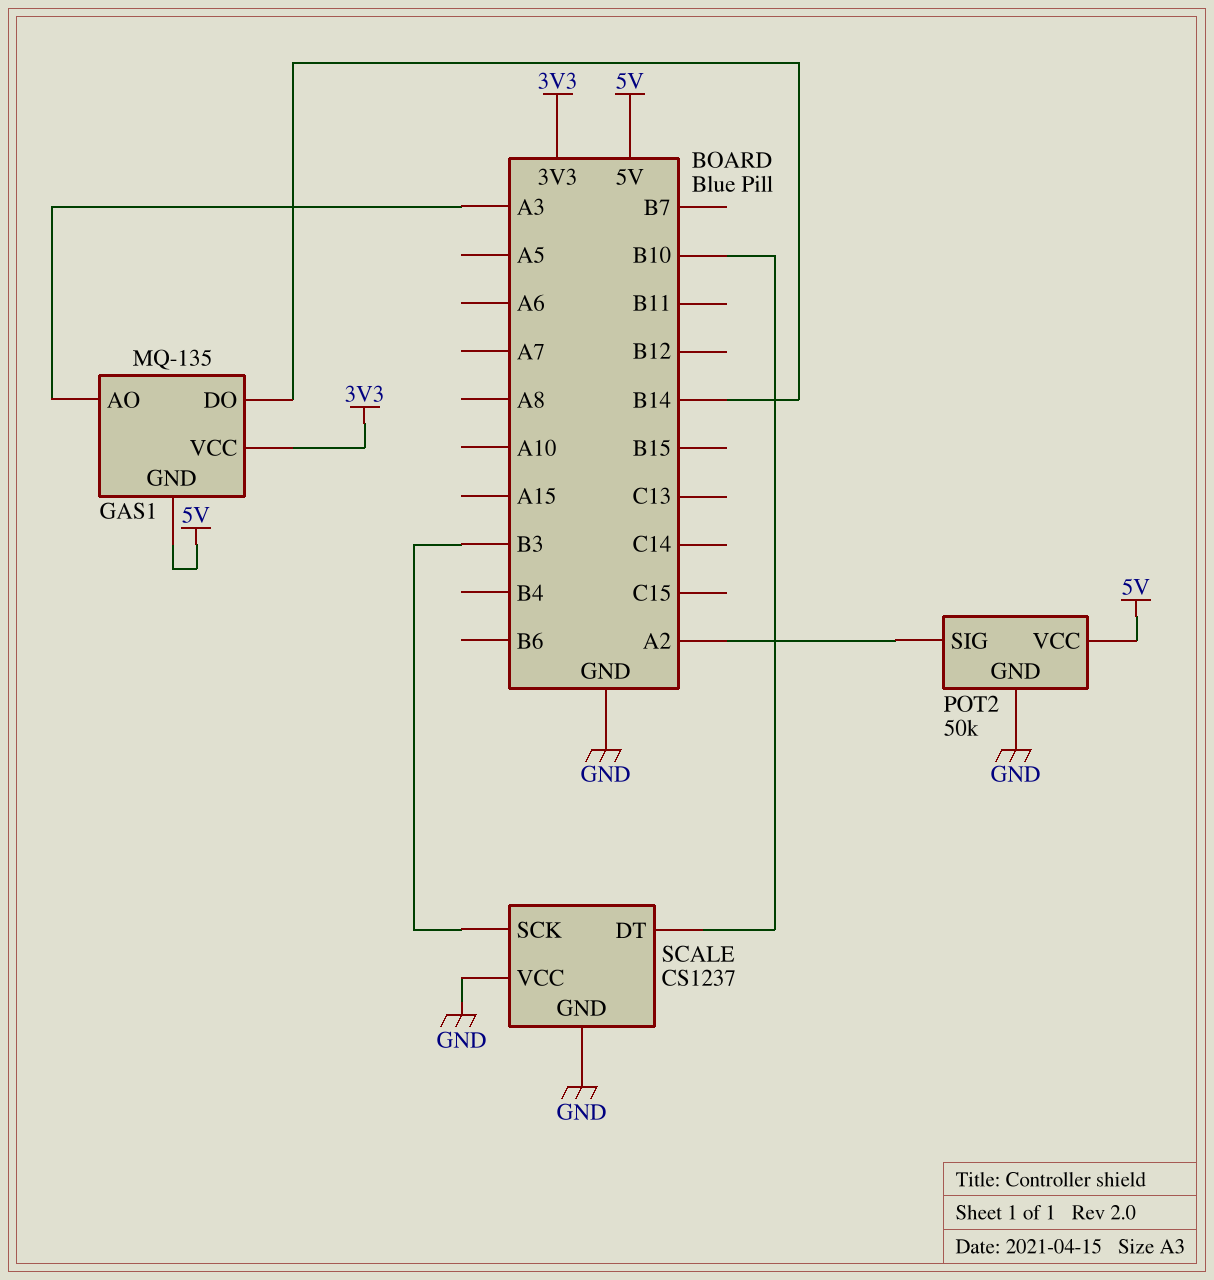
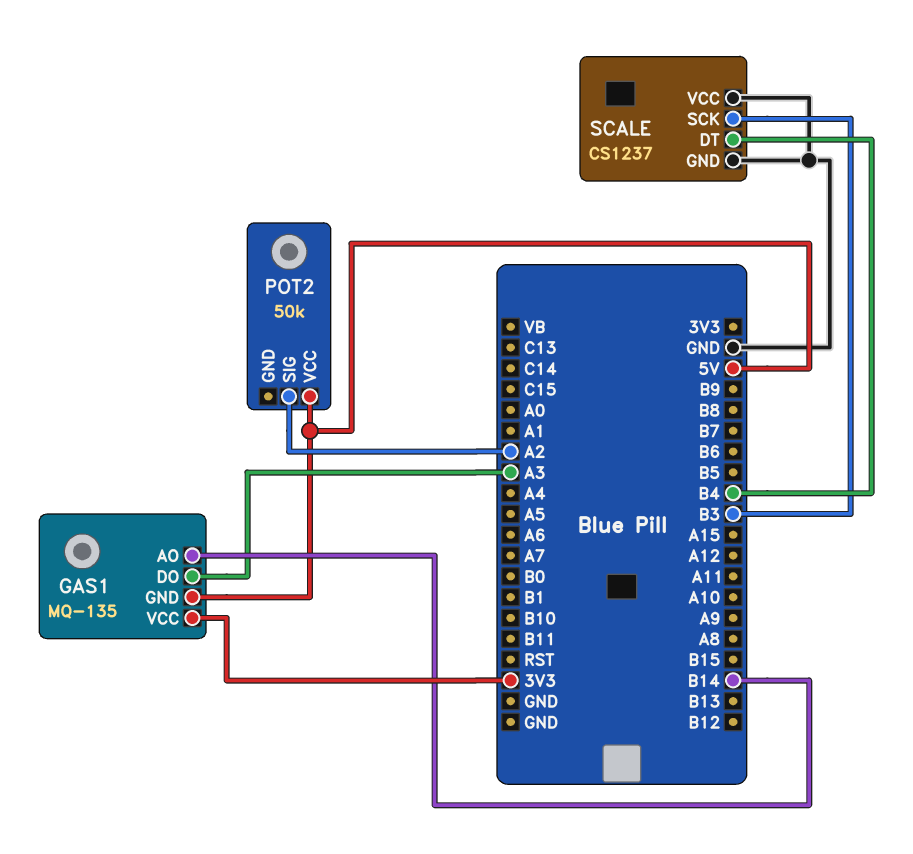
GAS1 pin AO: A3 -> B14
GAS1 pin DO: B14 -> A3
POT2 pin GND: GND -> none
SCALE pin DT: B10 -> B4

